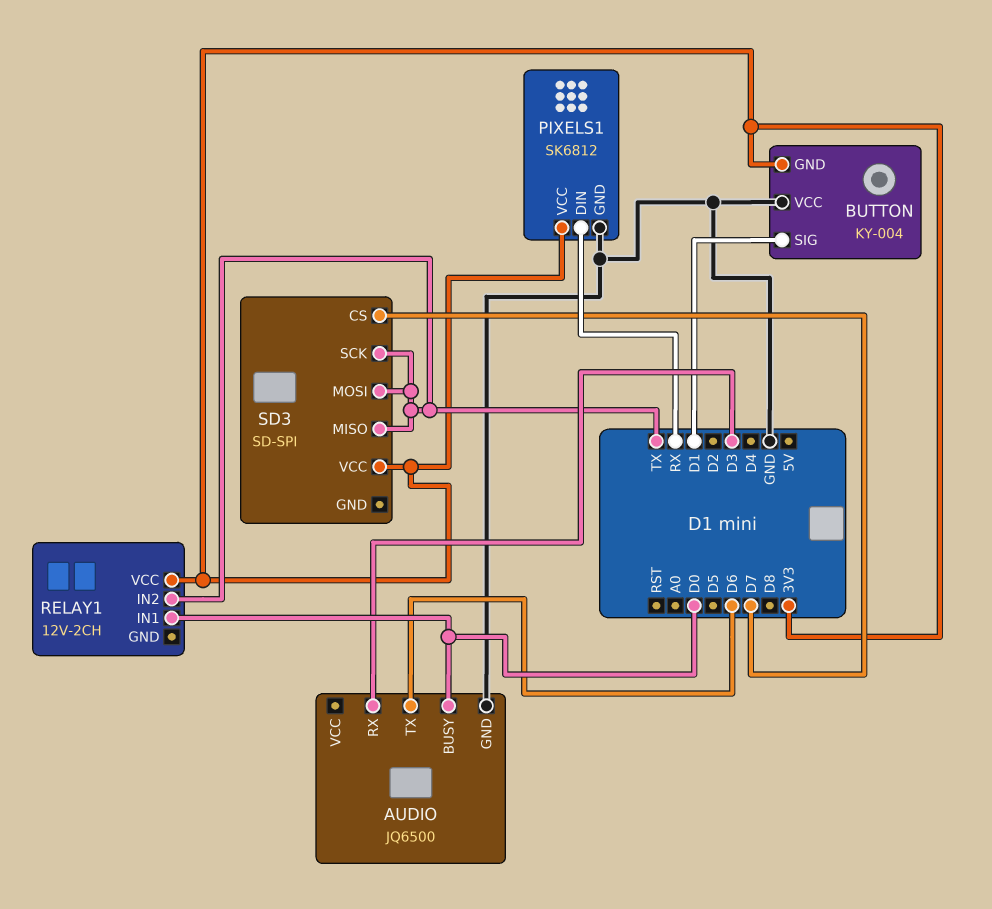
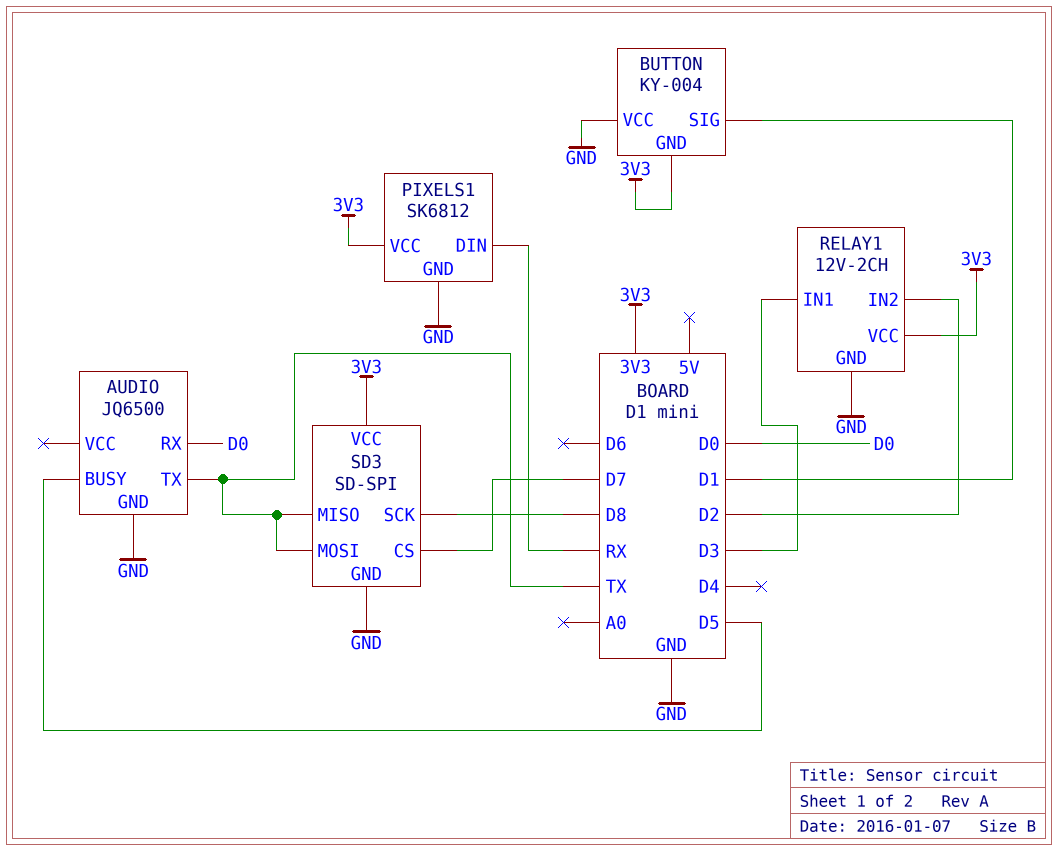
AUDIO pin BUSY: D0 -> D5
AUDIO pin RX: D3 -> D0
AUDIO pin TX: D6 -> TX
RELAY1 pin GND: none -> GND
RELAY1 pin IN1: D0 -> D3
RELAY1 pin IN2: TX -> D2
SD3 pin GND: none -> GND
SD3 pin SCK: TX -> D8

